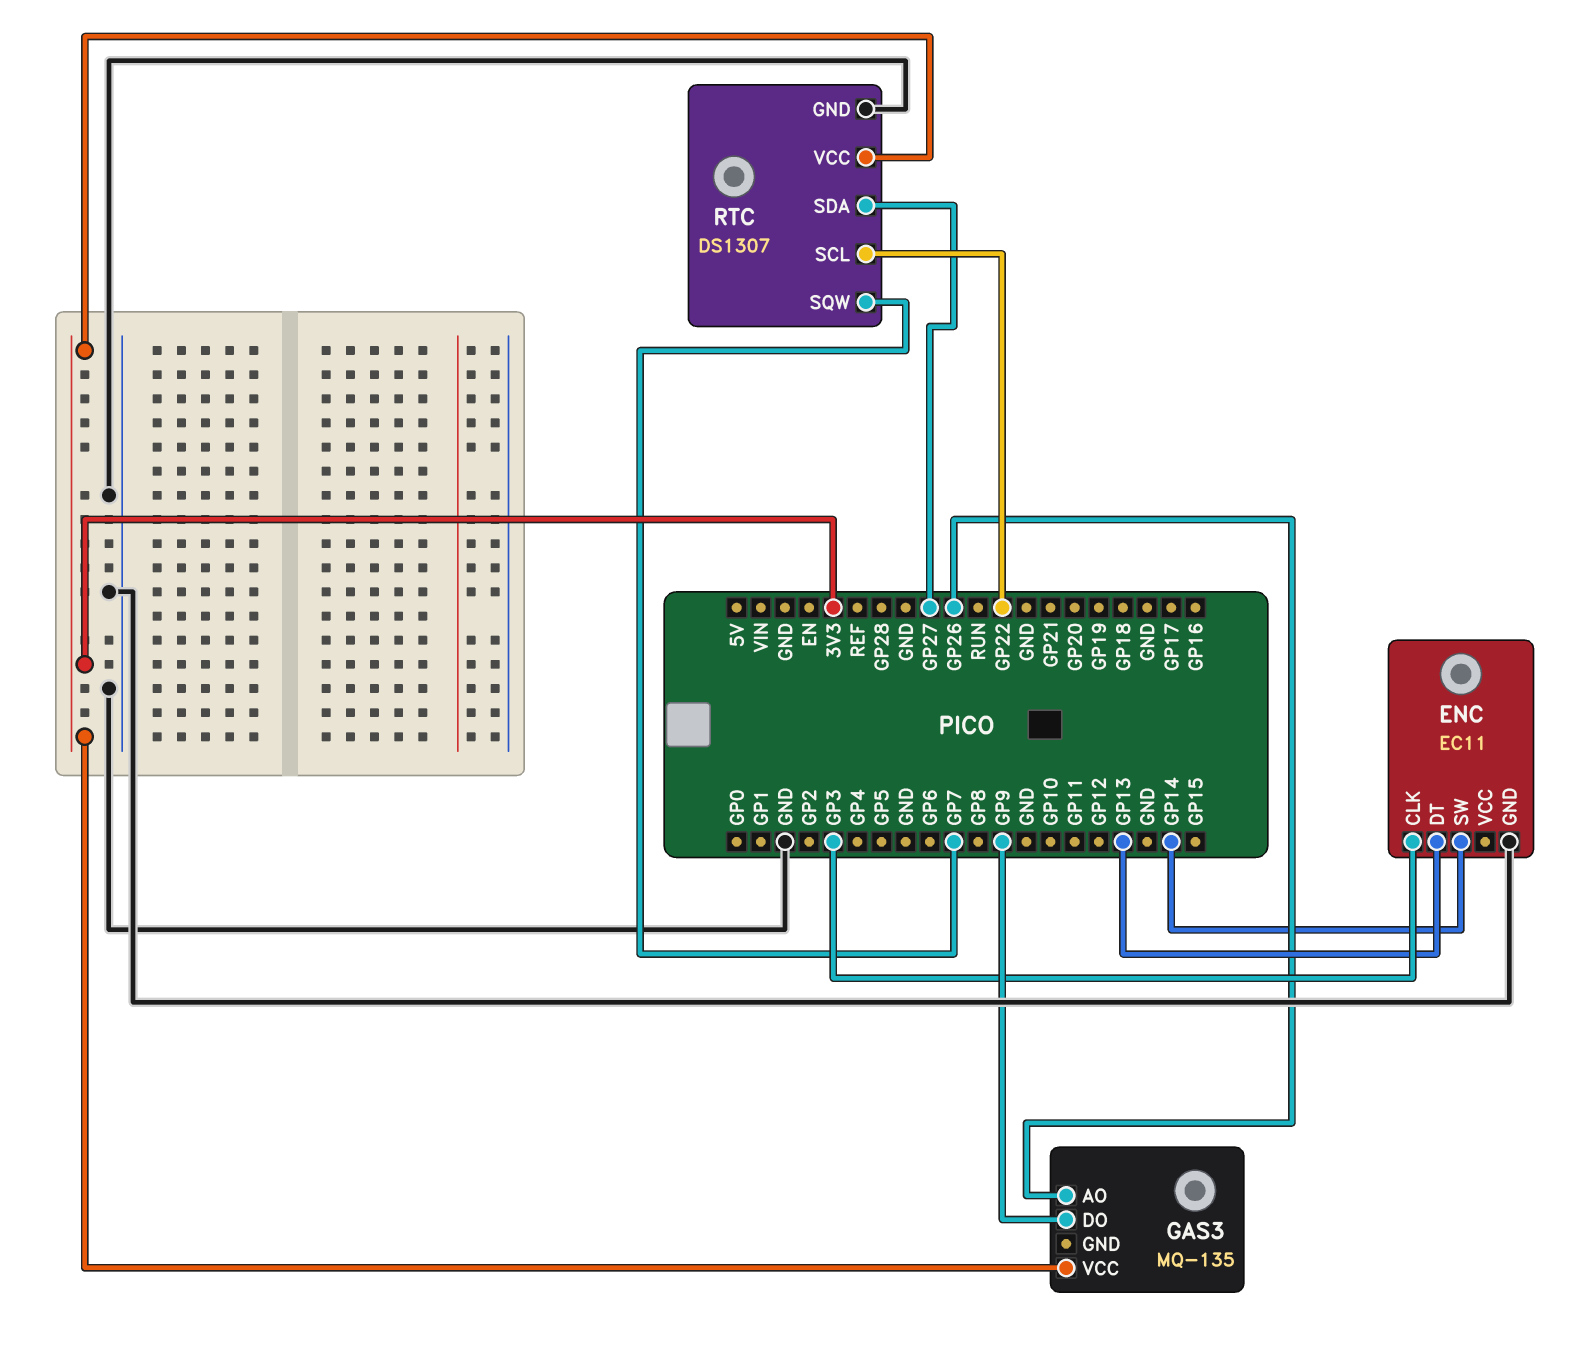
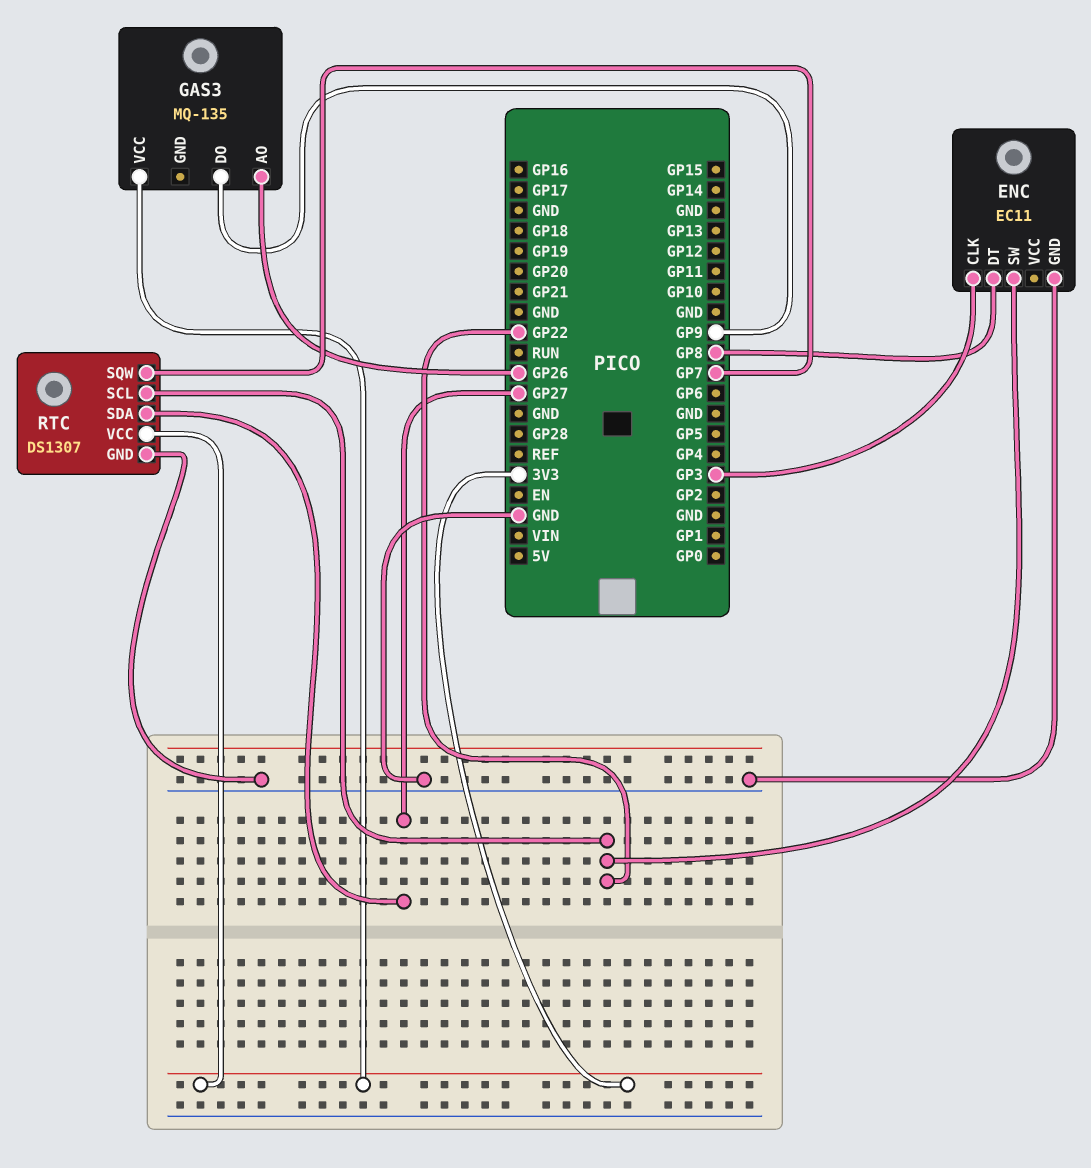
ENC pin DT: GP13 -> GP8
ENC pin SW: GP14 -> GP22

